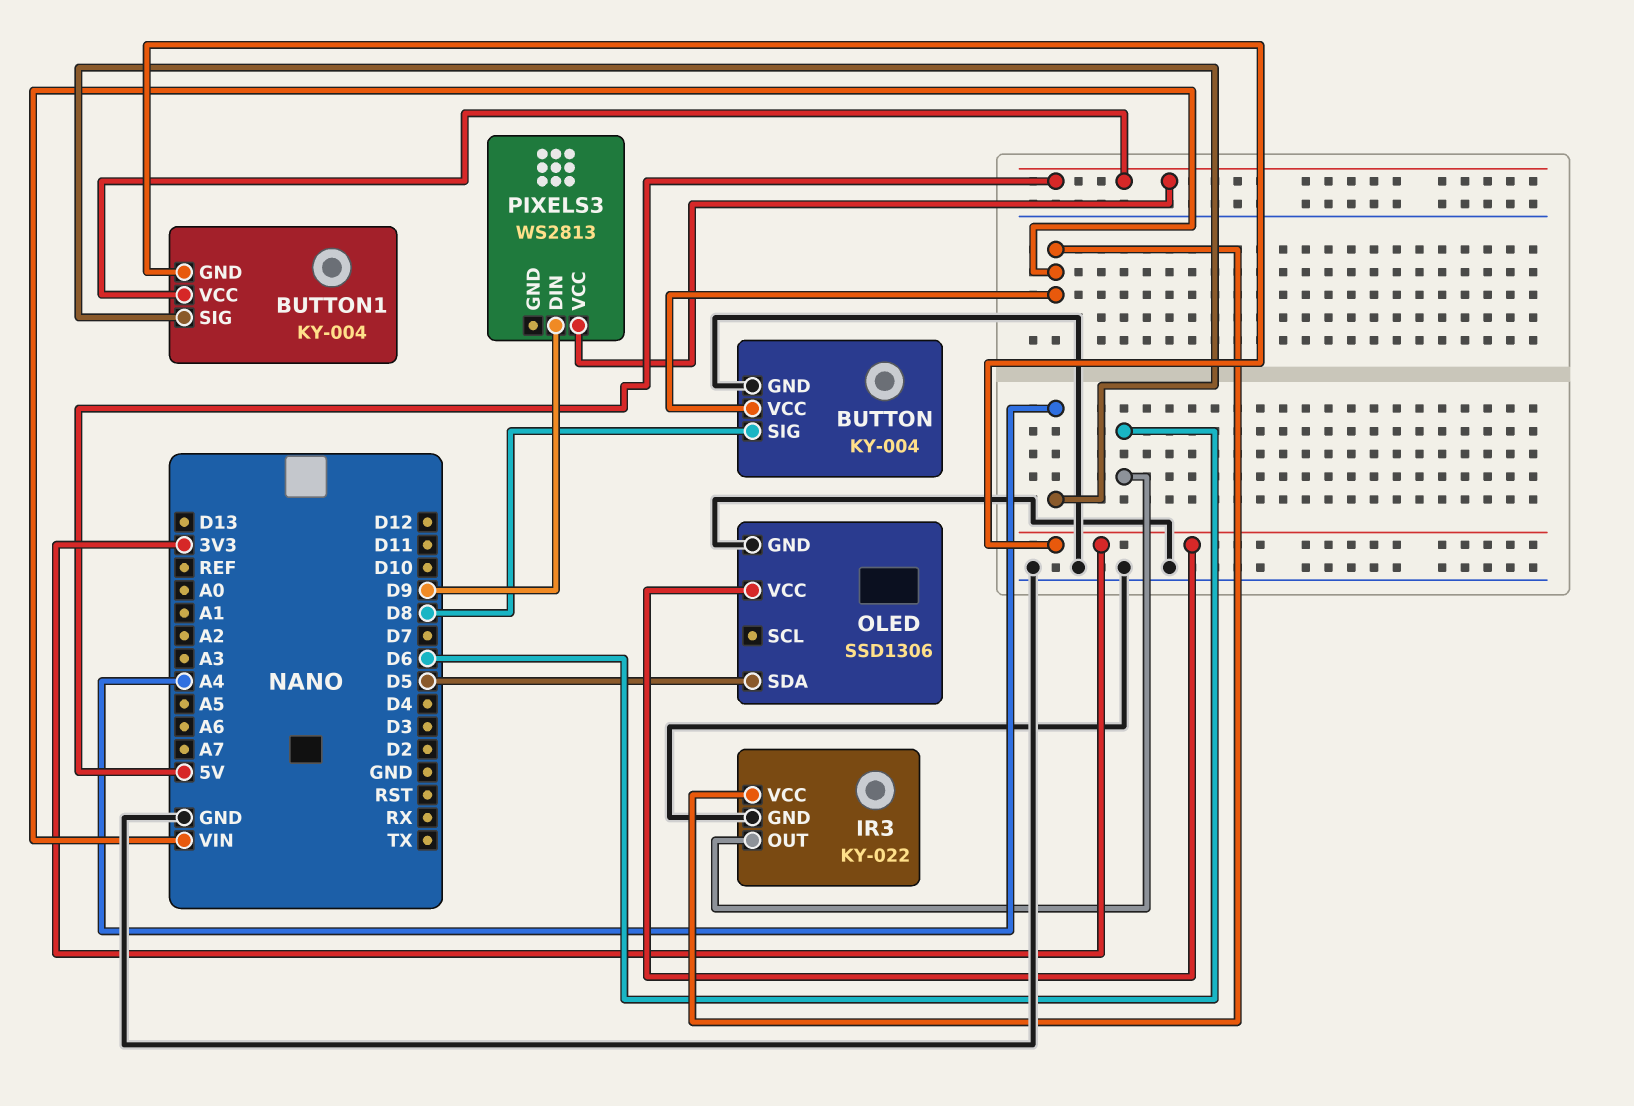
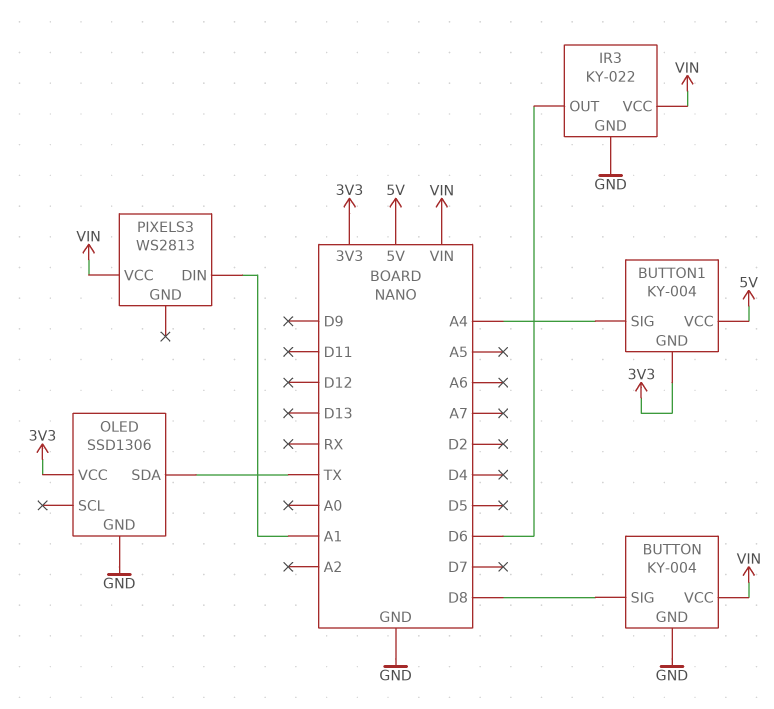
OLED pin SDA: D5 -> TX
PIXELS3 pin DIN: D9 -> A1
PIXELS3 pin VCC: 5V -> VIN

